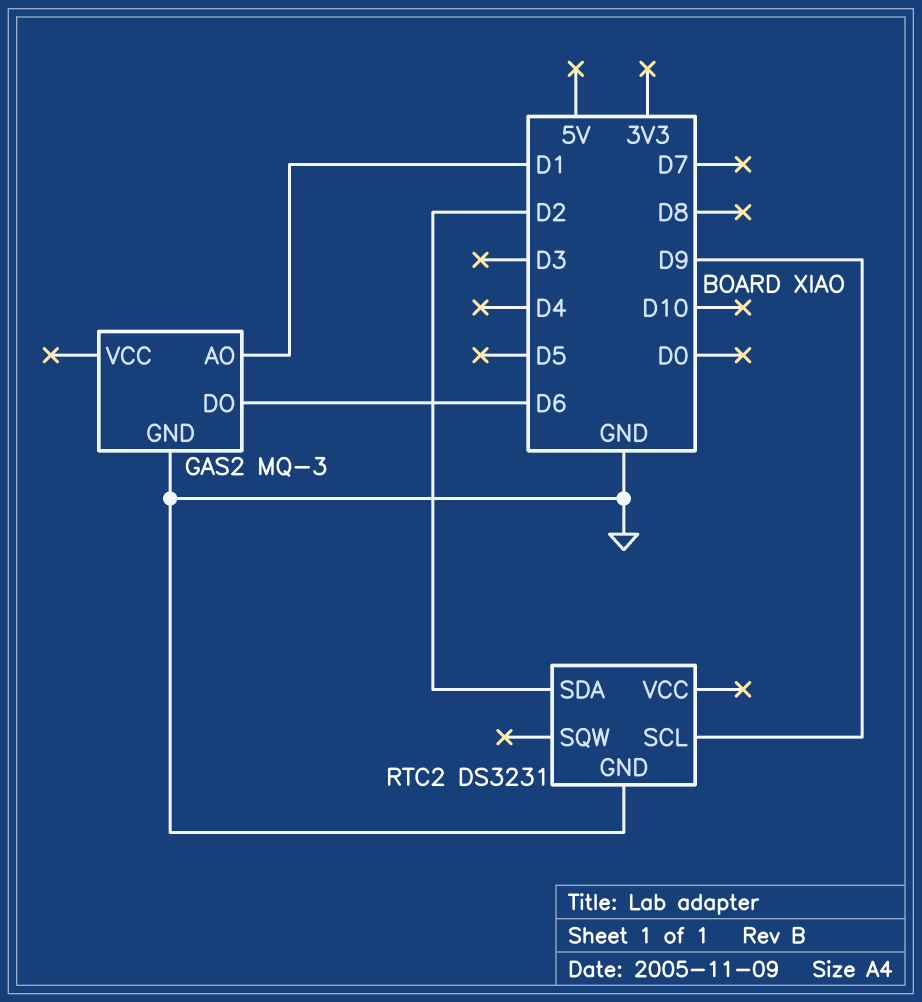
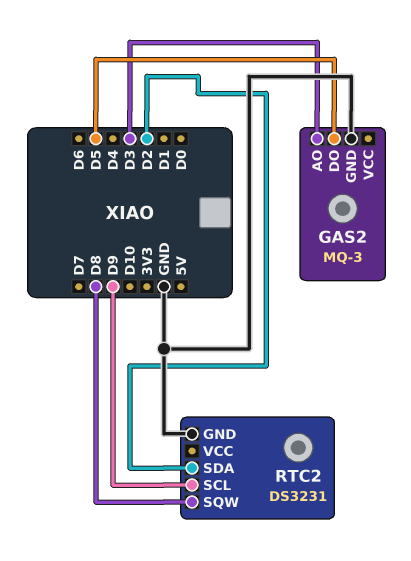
GAS2 pin AO: D1 -> D3
GAS2 pin DO: D6 -> D5
RTC2 pin SQW: none -> D8

